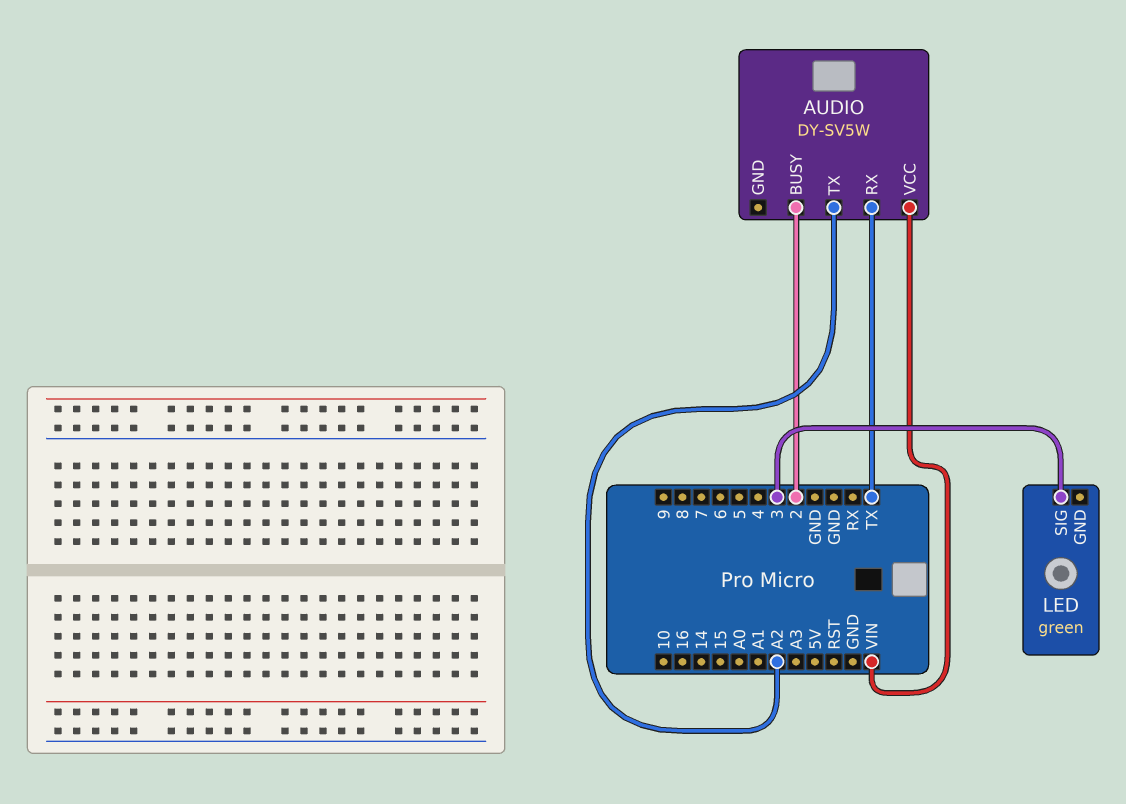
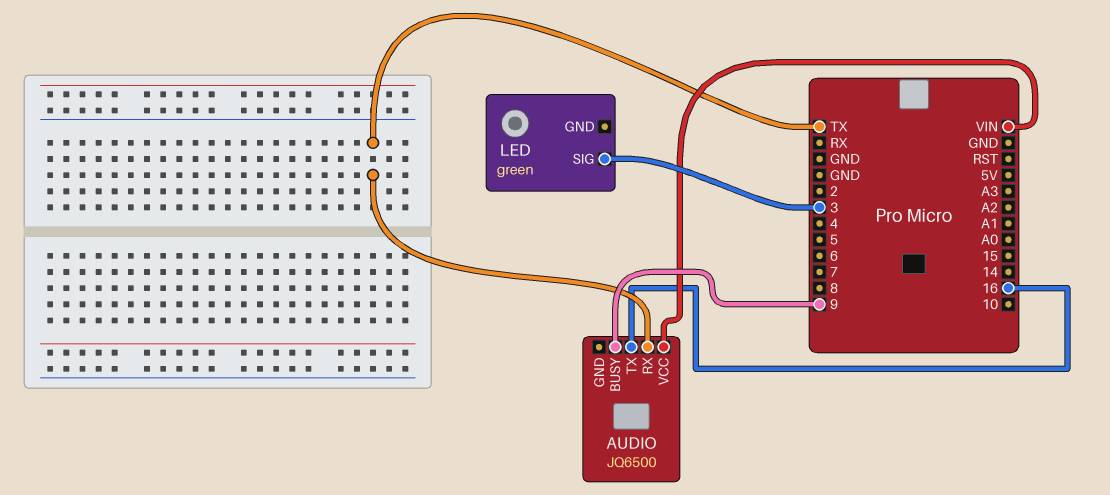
AUDIO: DY-SV5W -> JQ6500
AUDIO pin BUSY: 2 -> 9
AUDIO pin TX: A2 -> 16

